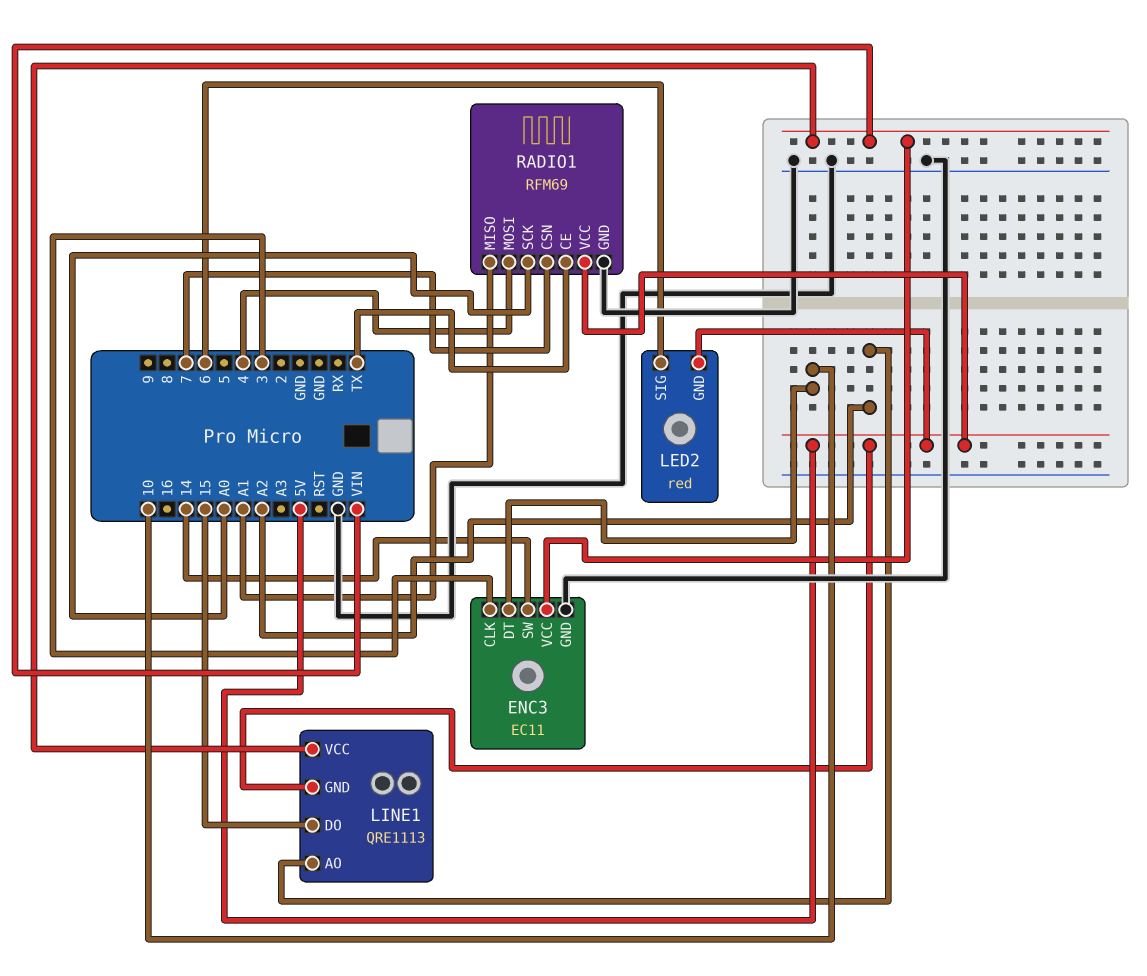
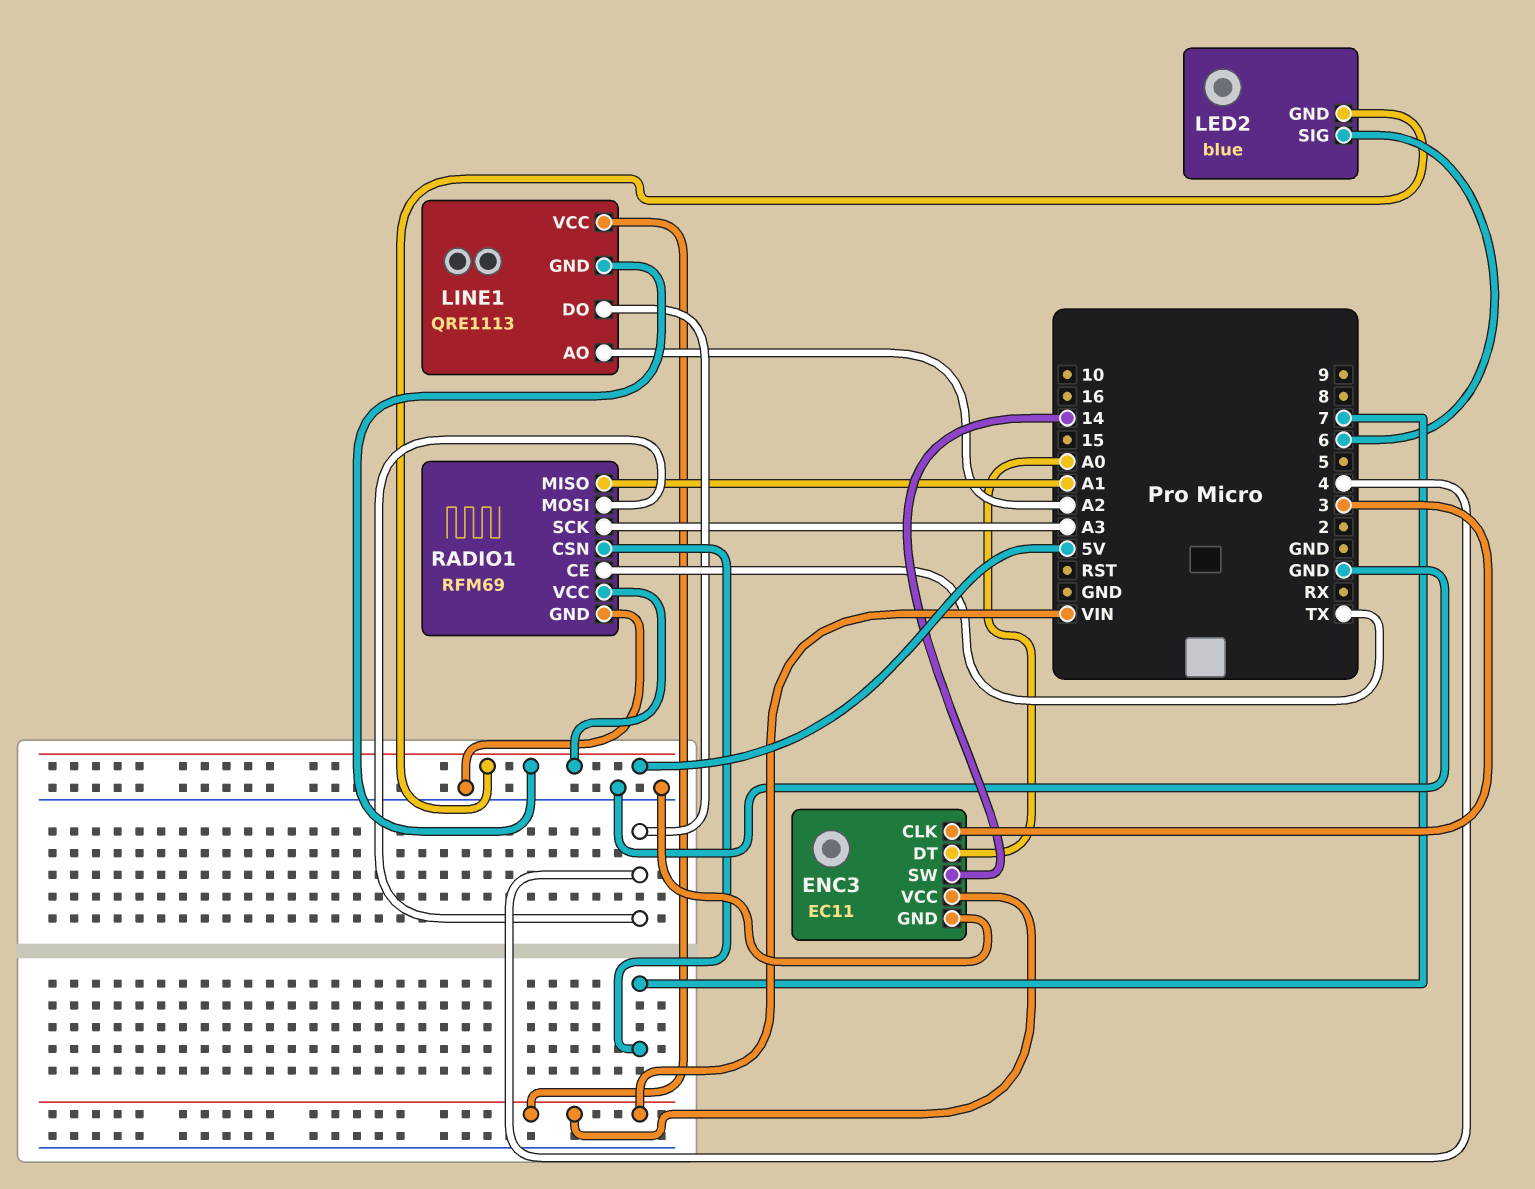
ENC3 pin DT: 10 -> A0
LED2: red -> blue
LINE1 pin DO: 15 -> 4
RADIO1 pin SCK: A0 -> A3

